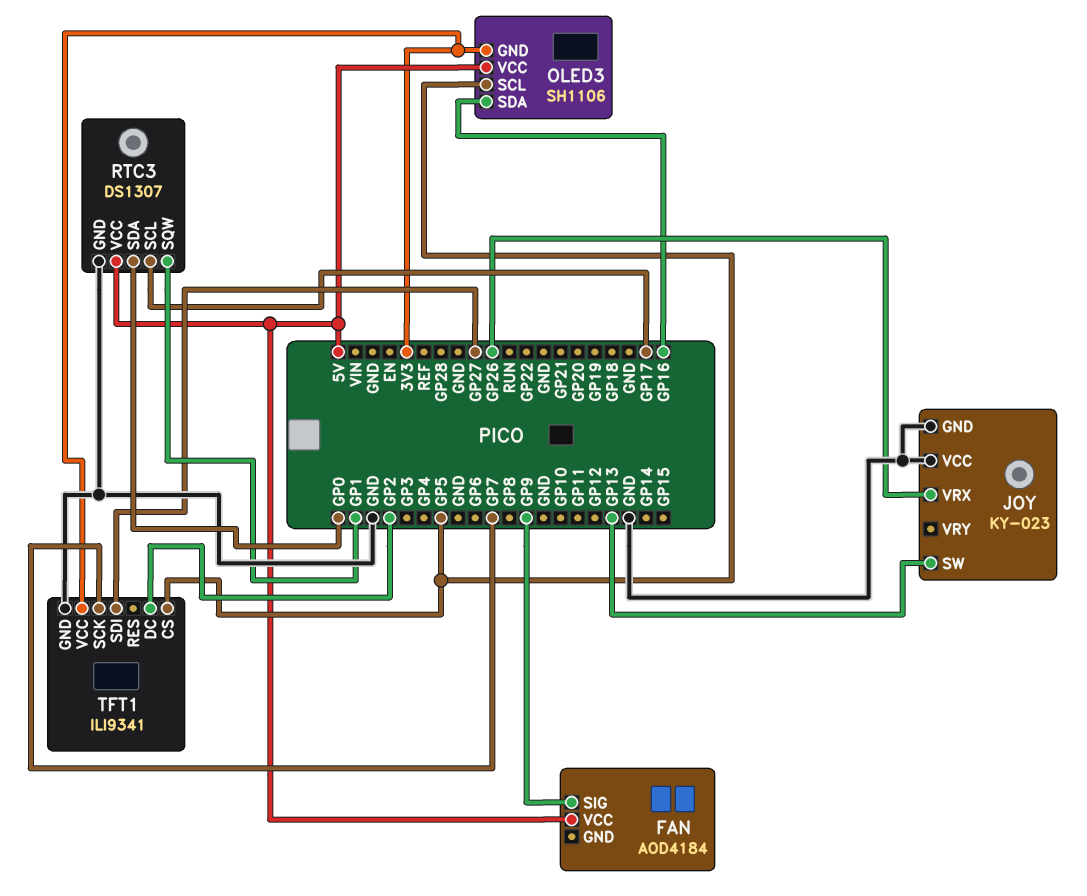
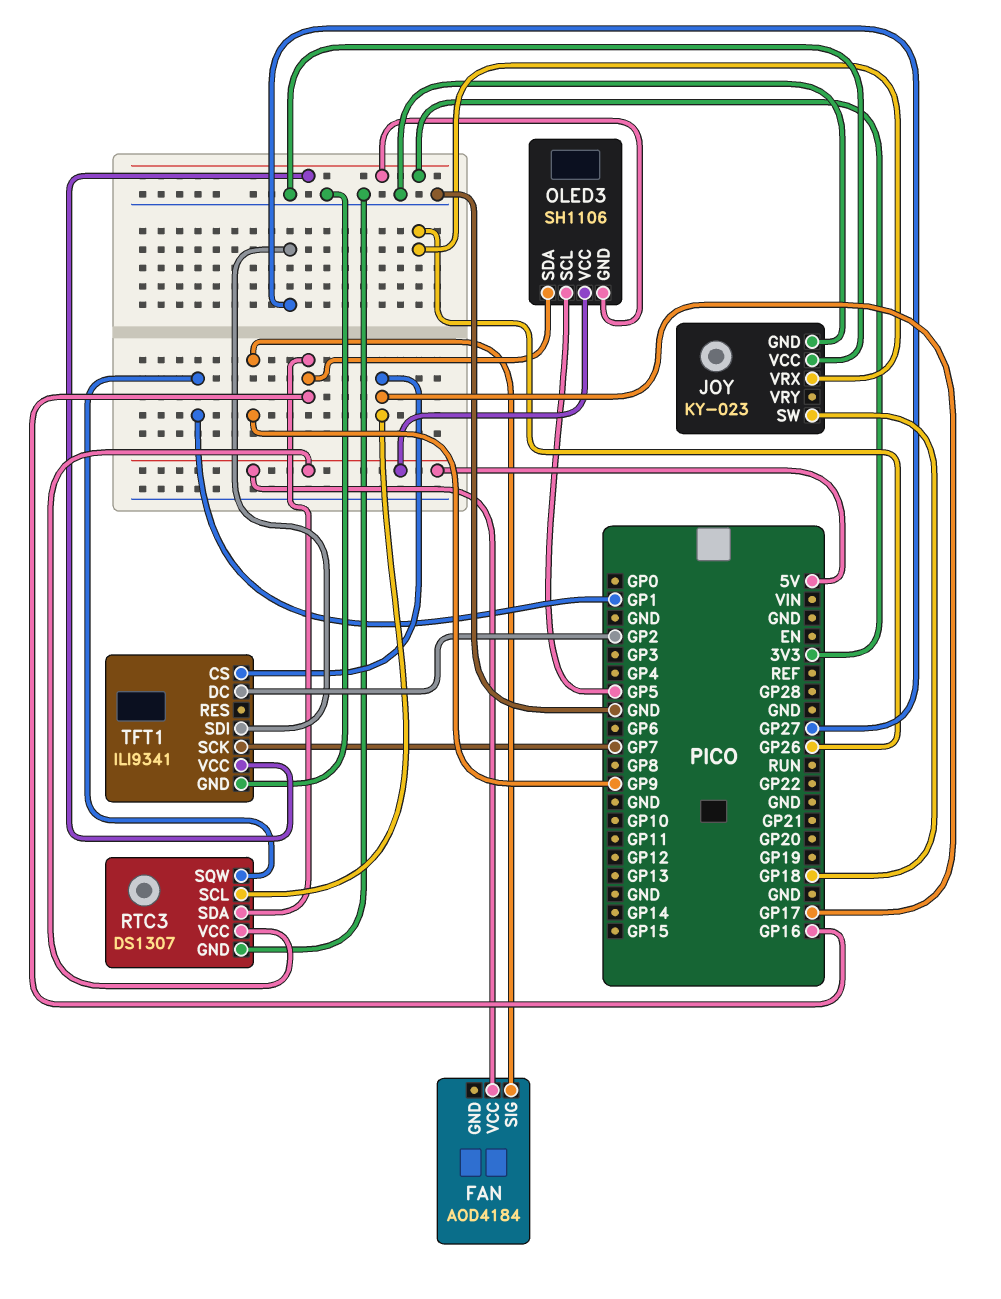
JOY pin SW: GP13 -> GP18
RTC3 pin SDA: GP0 -> GP16
TFT1 pin CS: GP5 -> GP17

